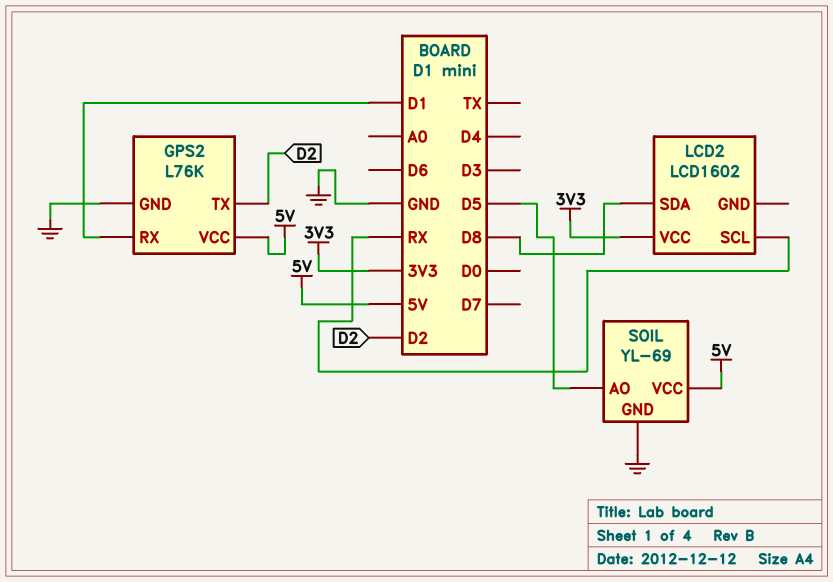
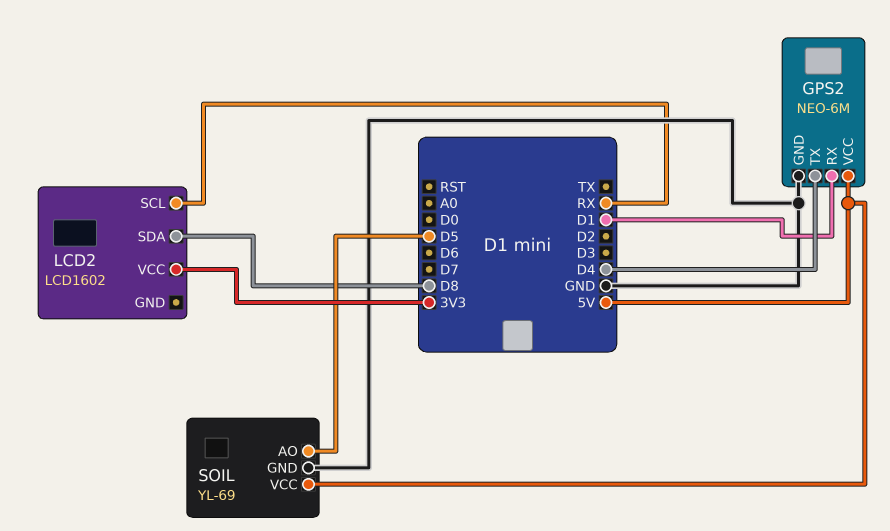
GPS2: L76K -> NEO-6M
GPS2 pin TX: D2 -> D4

